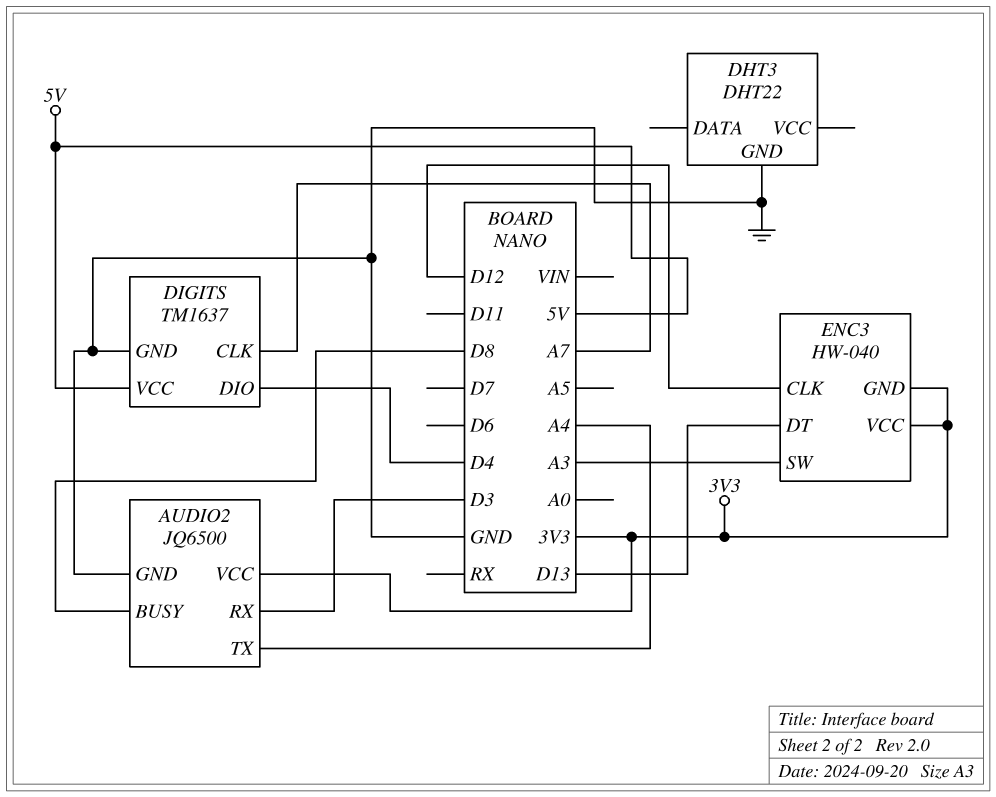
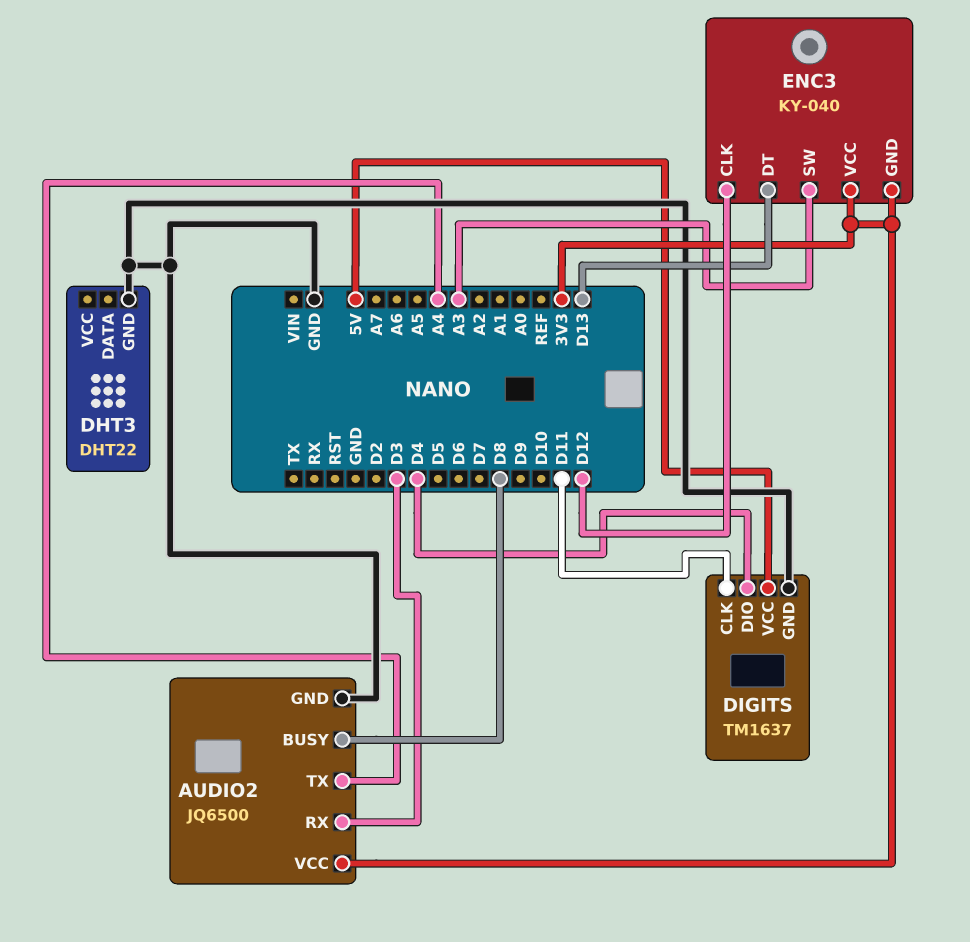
DIGITS pin CLK: A7 -> D11
ENC3: HW-040 -> KY-040

